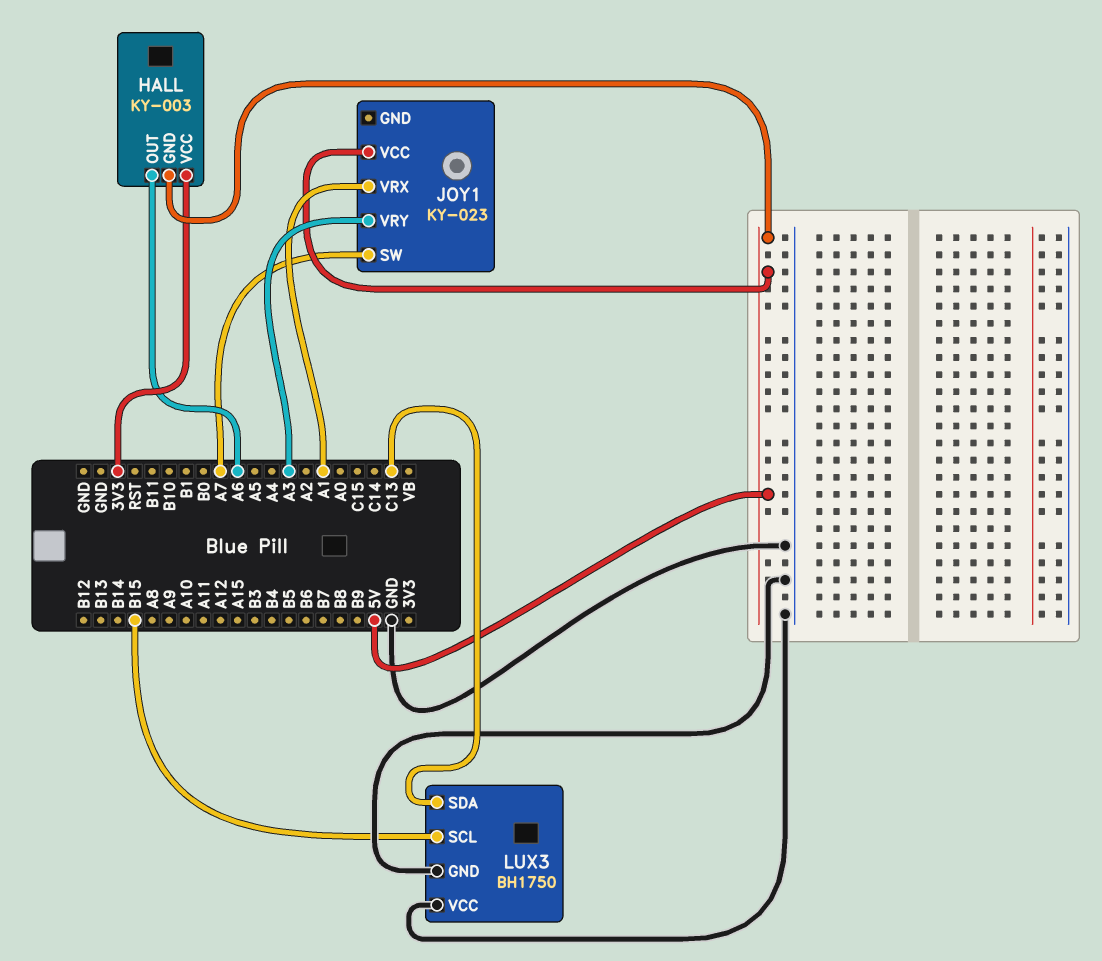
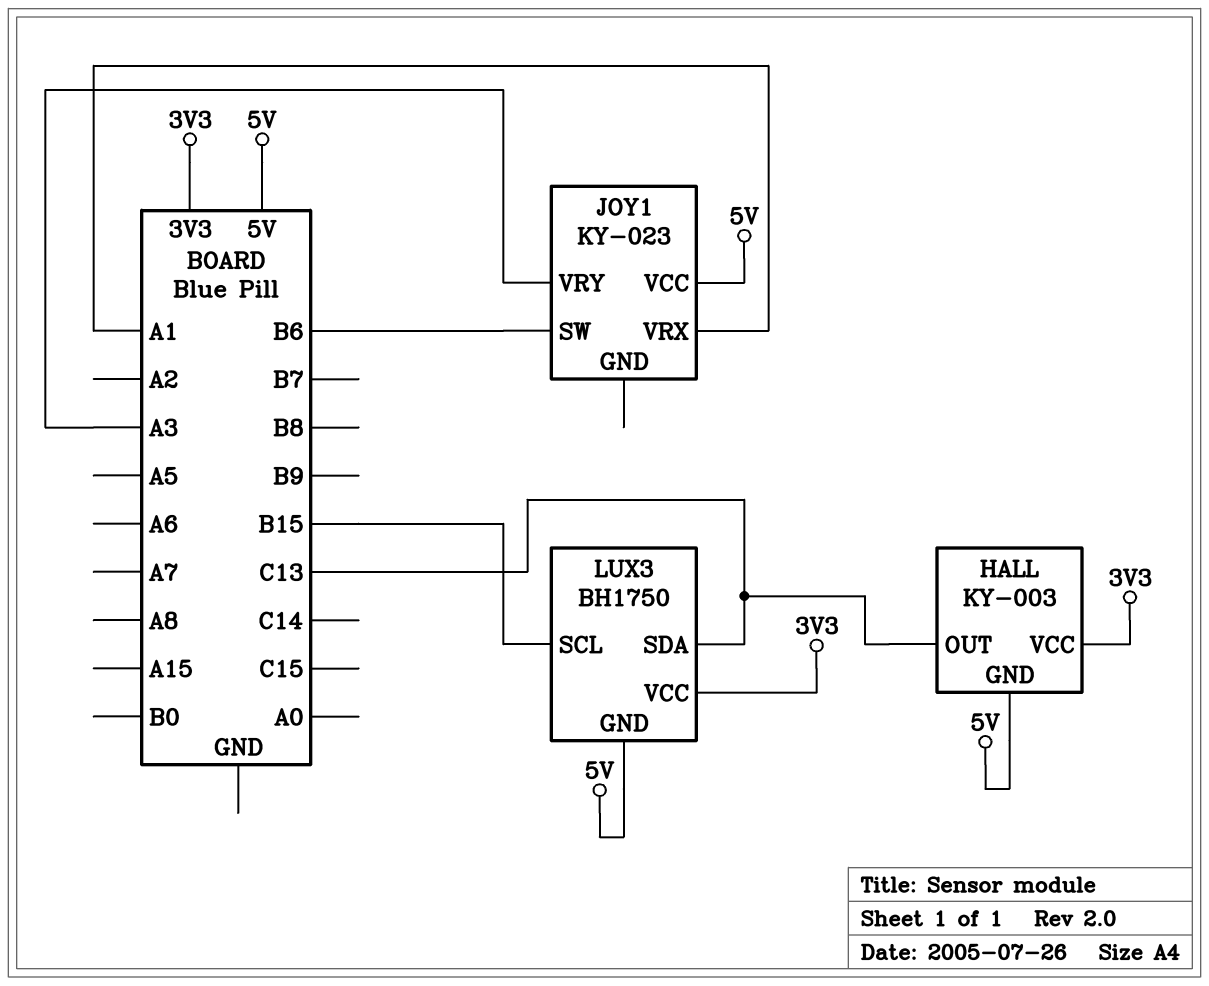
HALL pin OUT: A6 -> C13
JOY1 pin SW: A7 -> B6
LUX3 pin GND: GND -> 5V
LUX3 pin VCC: GND -> 3V3

